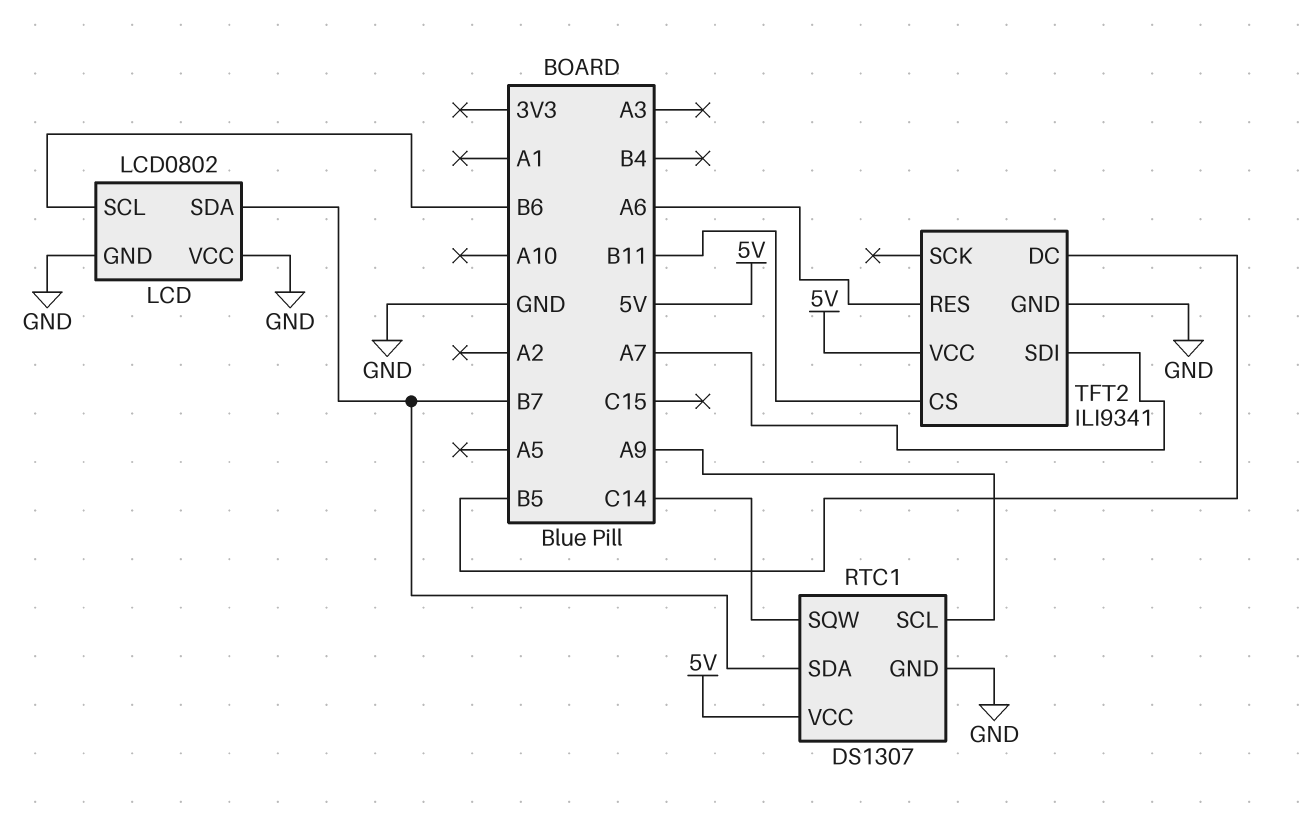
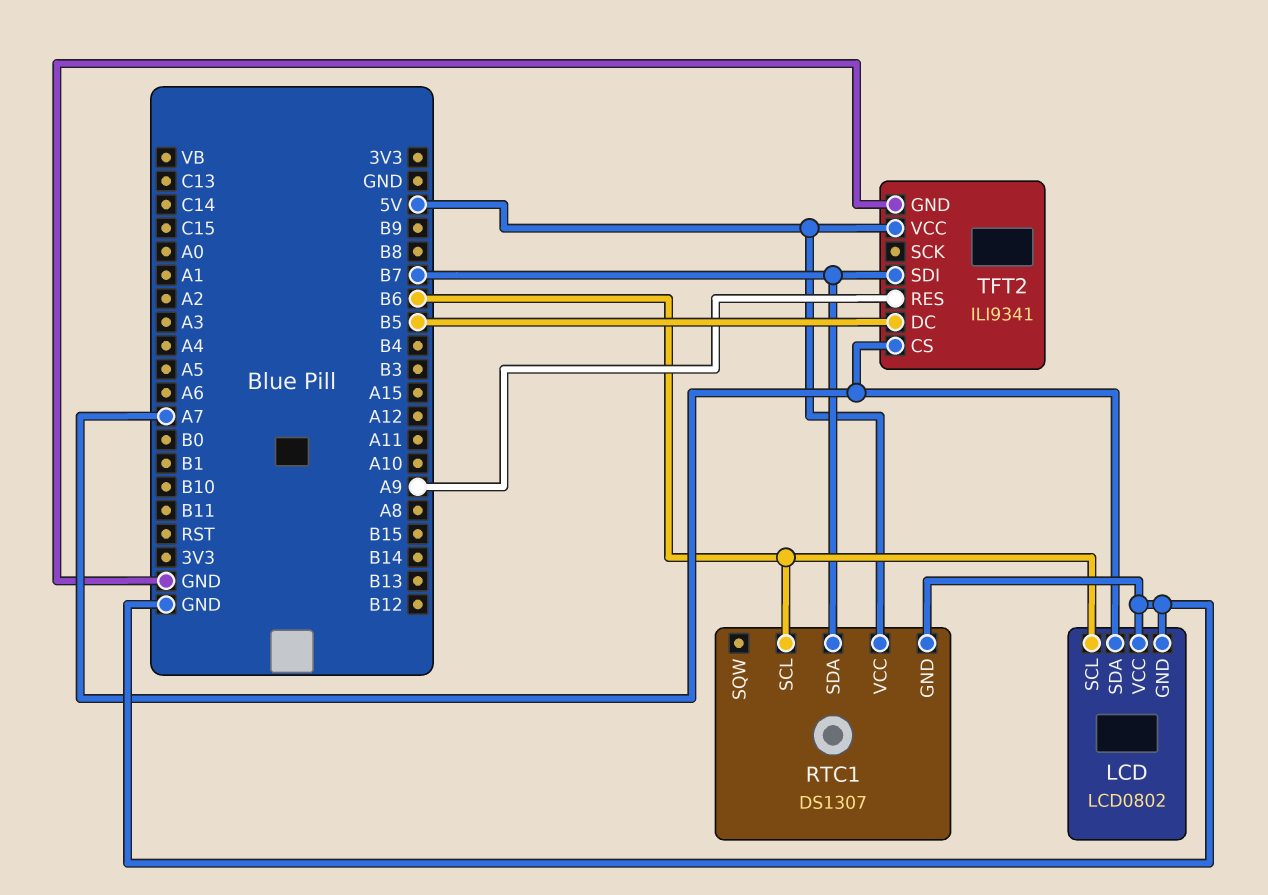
LCD pin SDA: B7 -> A7
RTC1 pin SCL: A9 -> B6
RTC1 pin SQW: C14 -> none
TFT2 pin CS: B11 -> A7
TFT2 pin RES: A6 -> A9
TFT2 pin SDI: A7 -> B7

